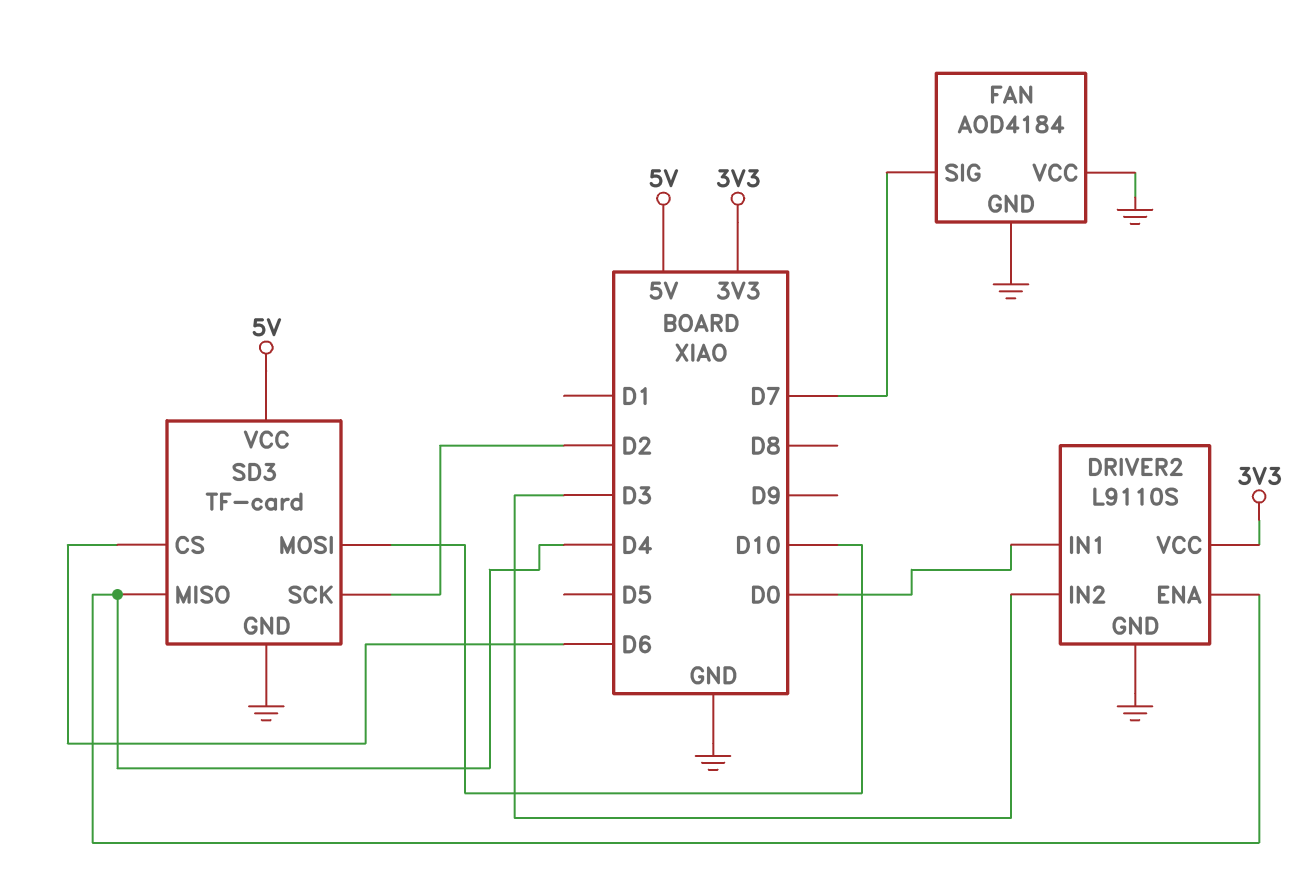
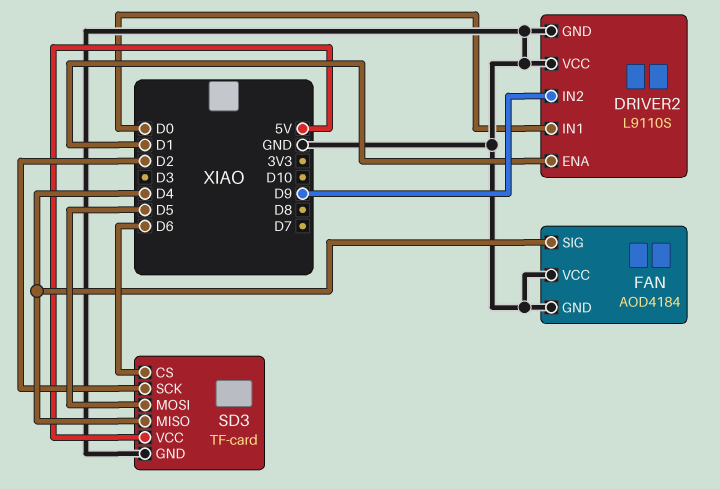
DRIVER2 pin ENA: D4 -> D1
DRIVER2 pin IN2: D3 -> D9
DRIVER2 pin VCC: 3V3 -> GND
FAN pin SIG: D7 -> D4
SD3 pin MOSI: D10 -> D5

